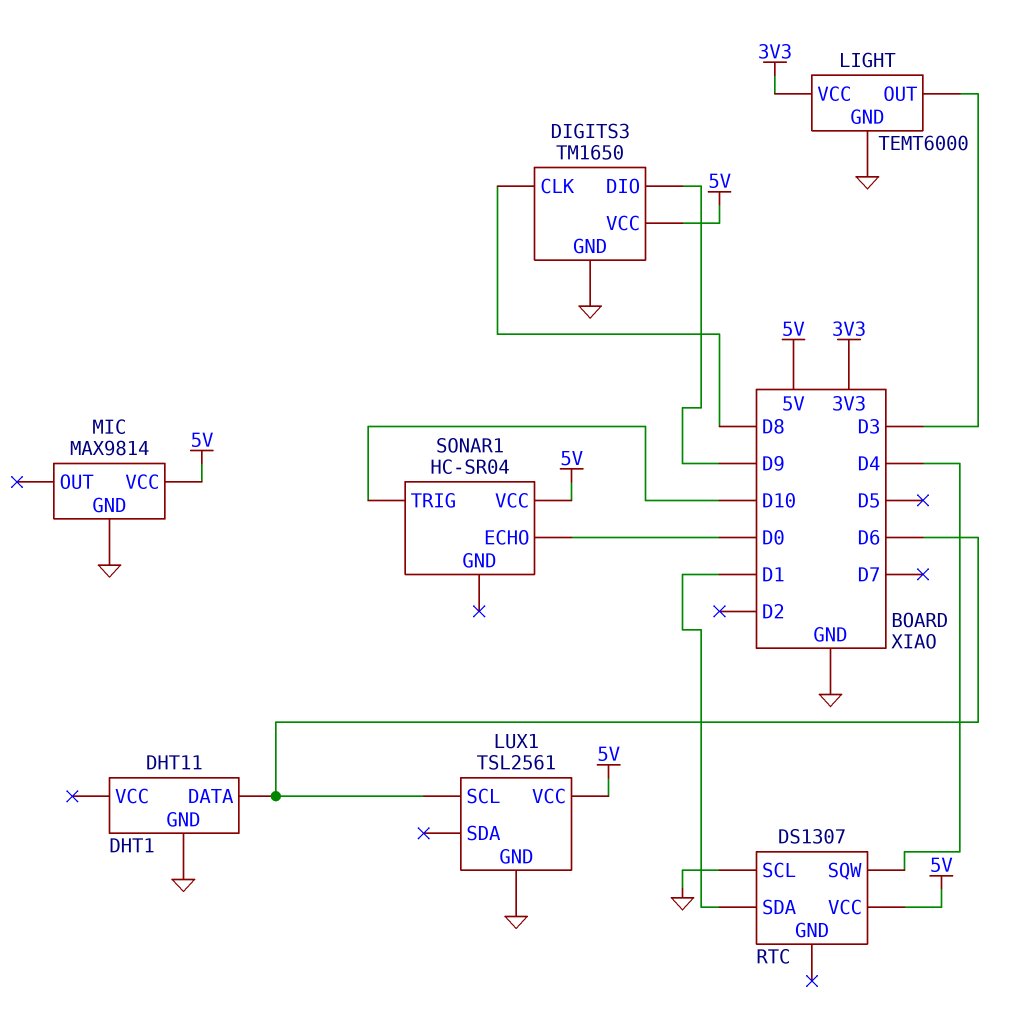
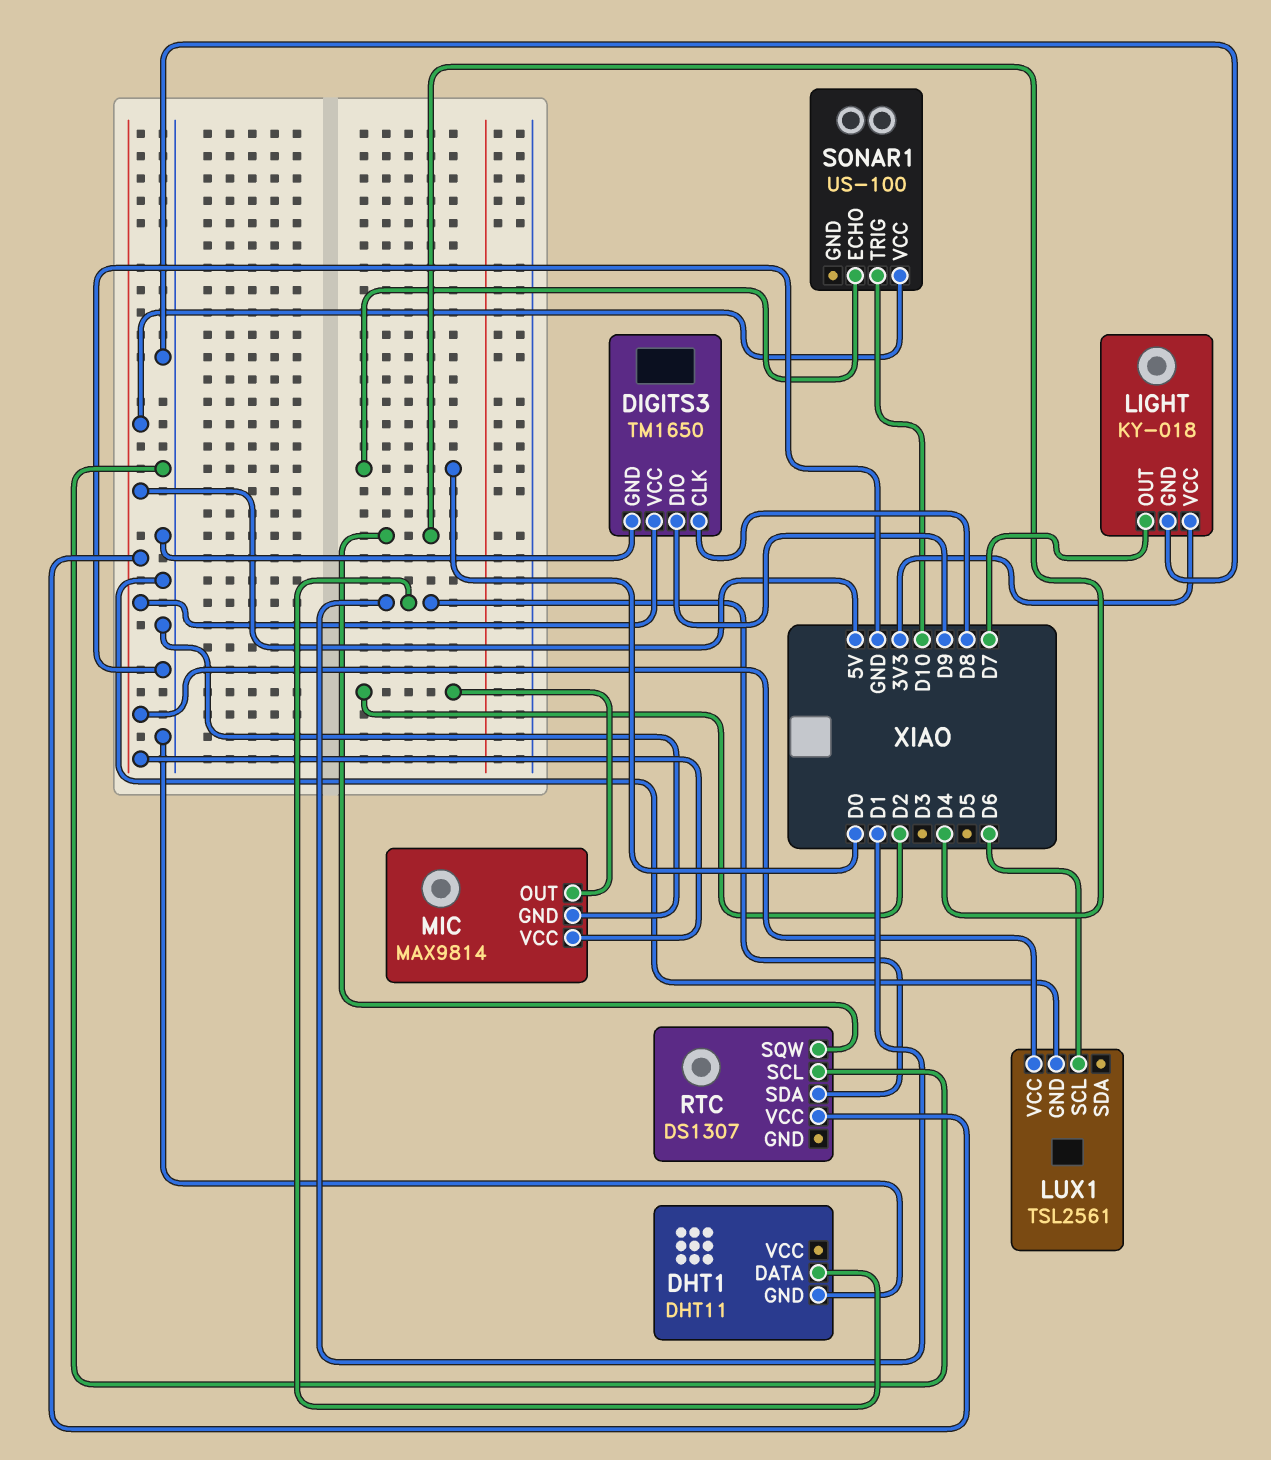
DHT1 pin DATA: D6 -> D1
LIGHT: TEMT6000 -> KY-018
LIGHT pin OUT: D3 -> D7
MIC pin OUT: none -> D2
SONAR1: HC-SR04 -> US-100

